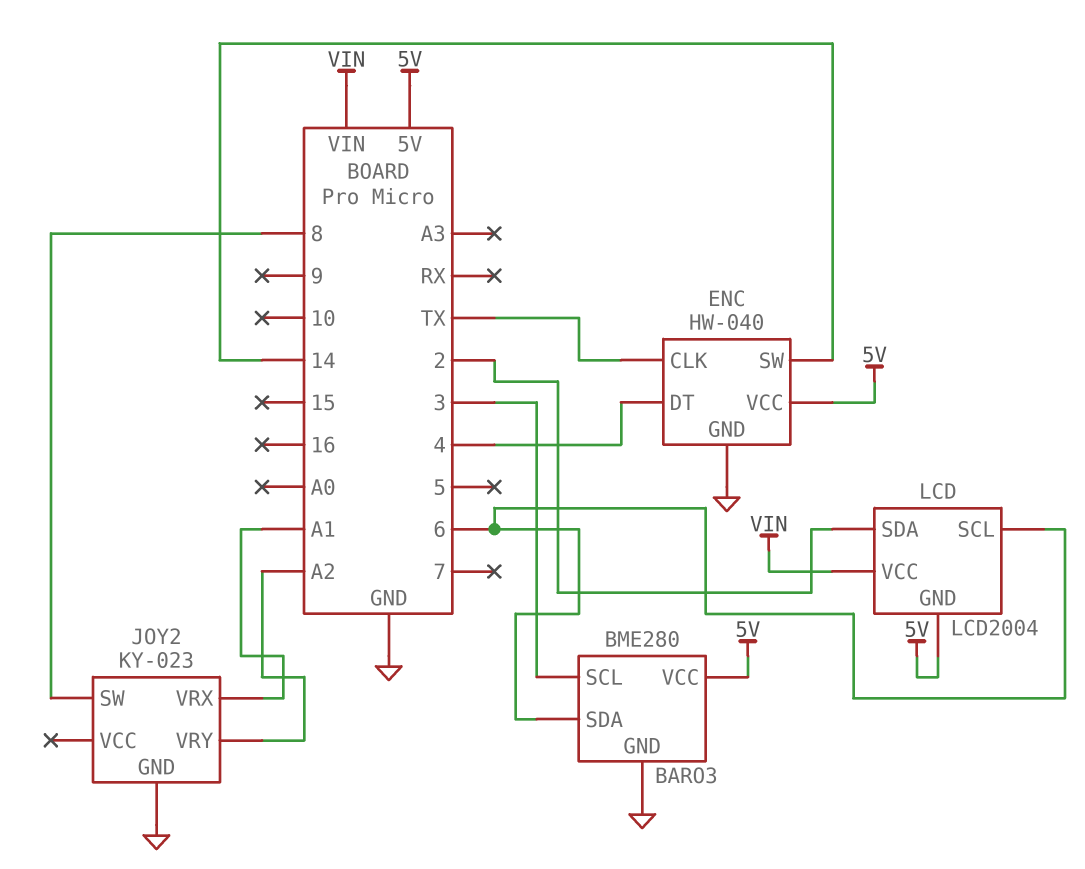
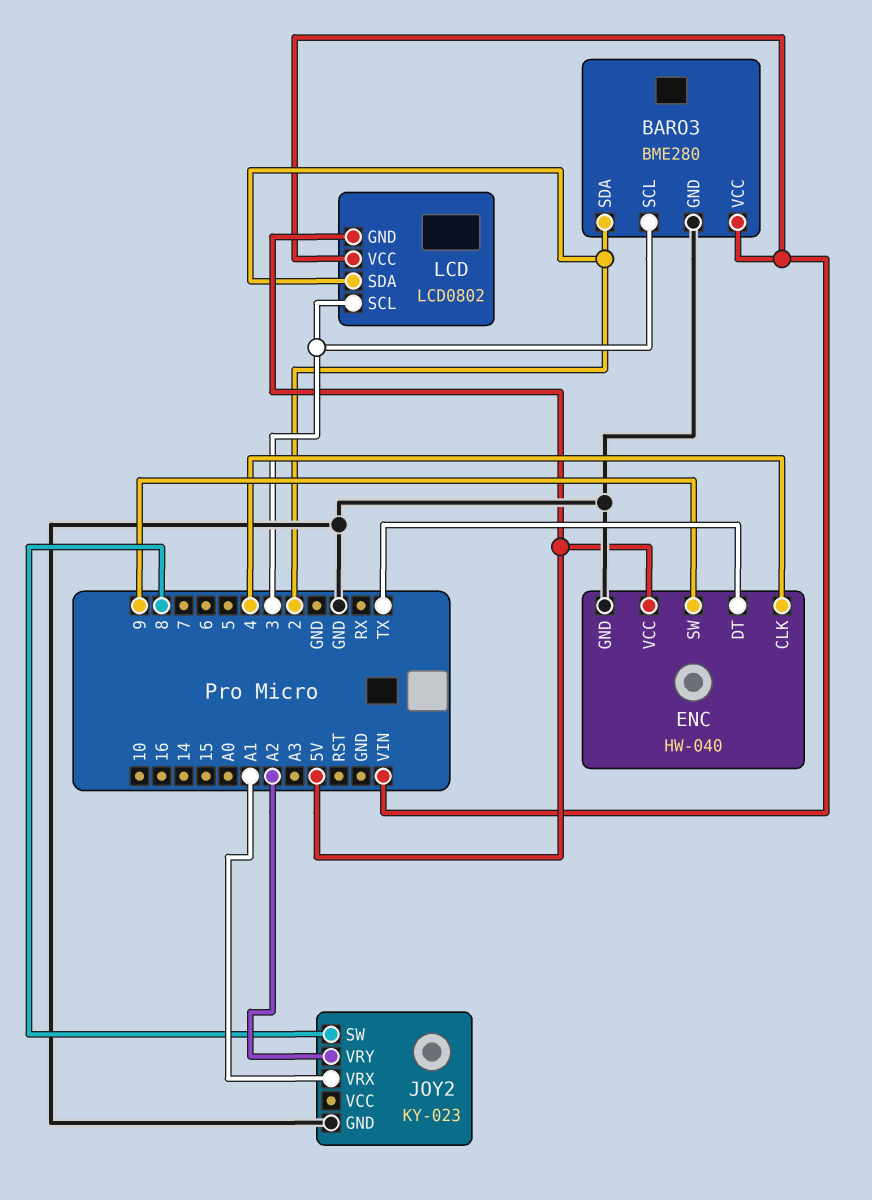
BARO3 pin SDA: 6 -> 2
BARO3 pin VCC: 5V -> VIN
ENC pin CLK: TX -> 4
ENC pin DT: 4 -> TX
ENC pin SW: 14 -> 9
LCD: LCD2004 -> LCD0802
LCD pin SCL: 6 -> 3

